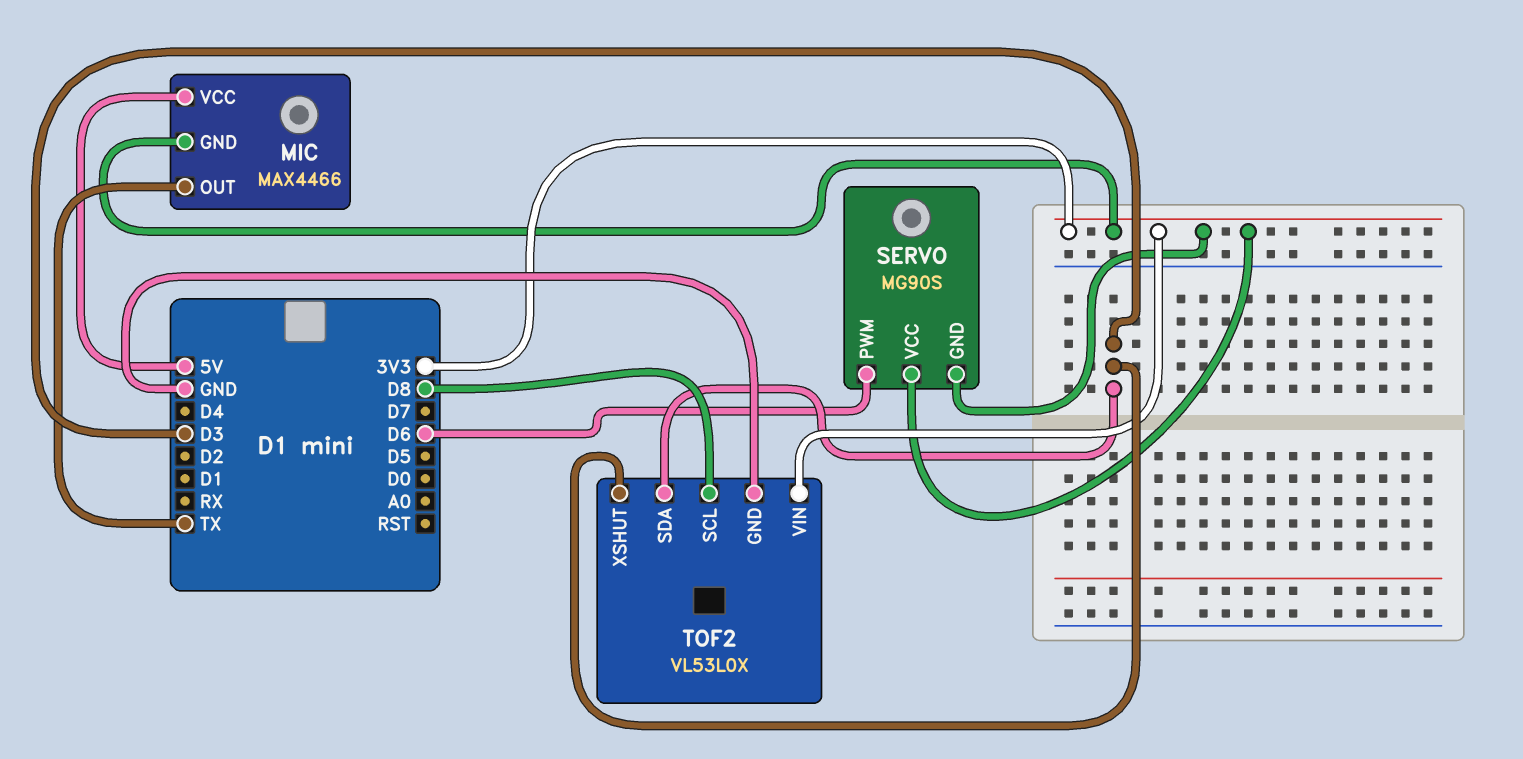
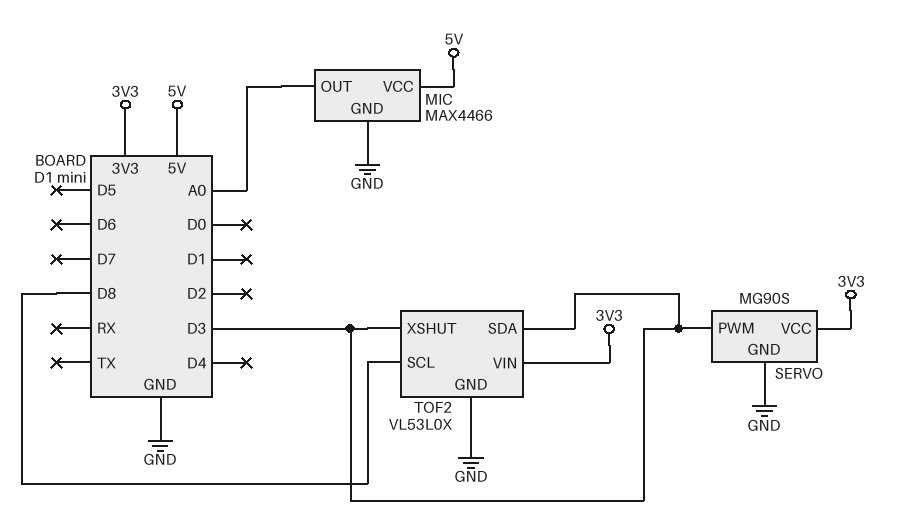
MIC pin GND: 3V3 -> GND
MIC pin OUT: TX -> A0
SERVO pin GND: 3V3 -> GND
SERVO pin PWM: D6 -> D3

